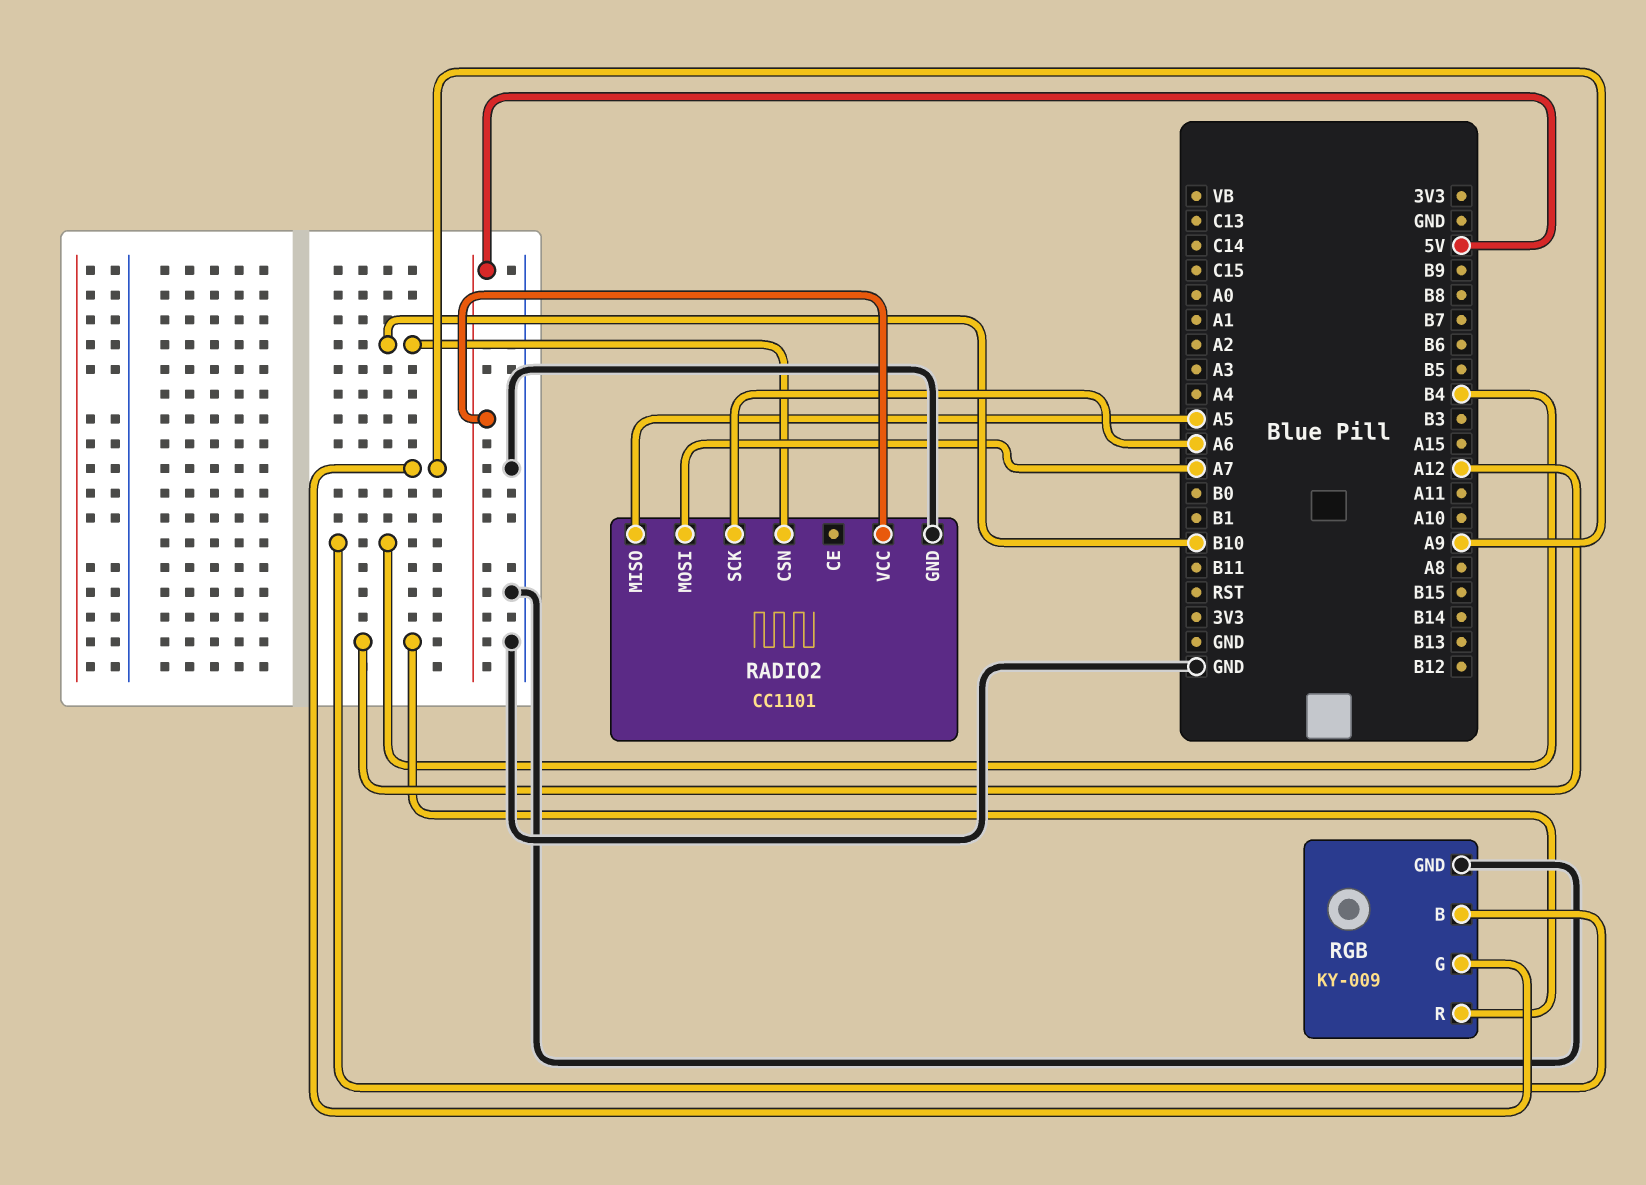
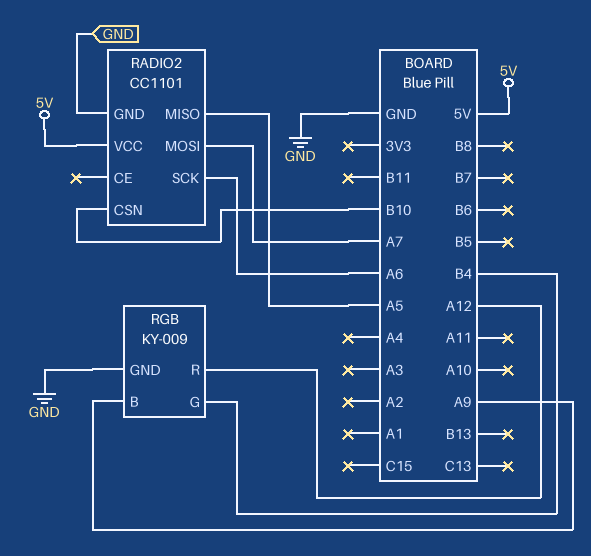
RGB pin B: B4 -> A9
RGB pin G: A9 -> B4

